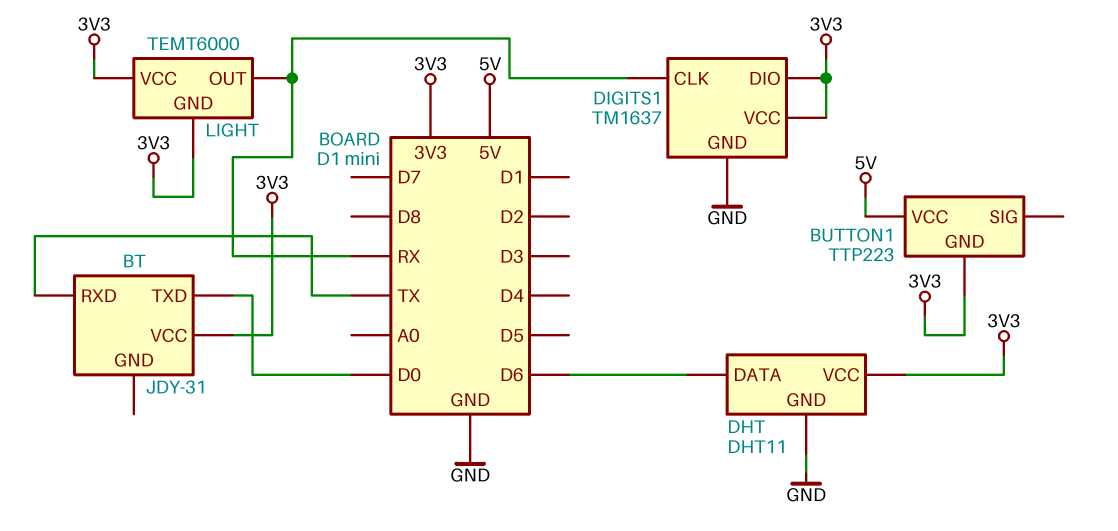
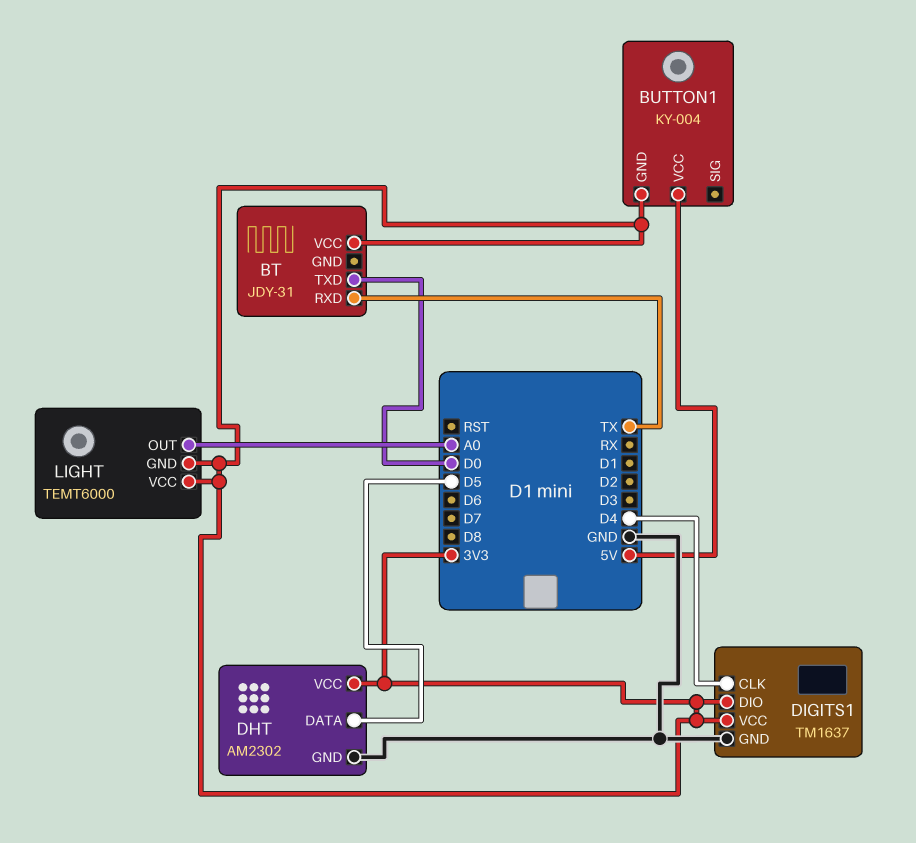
BUTTON1: TTP223 -> KY-004
DHT: DHT11 -> AM2302
DHT pin DATA: D6 -> D5
DIGITS1 pin CLK: RX -> D4
LIGHT pin OUT: RX -> A0

